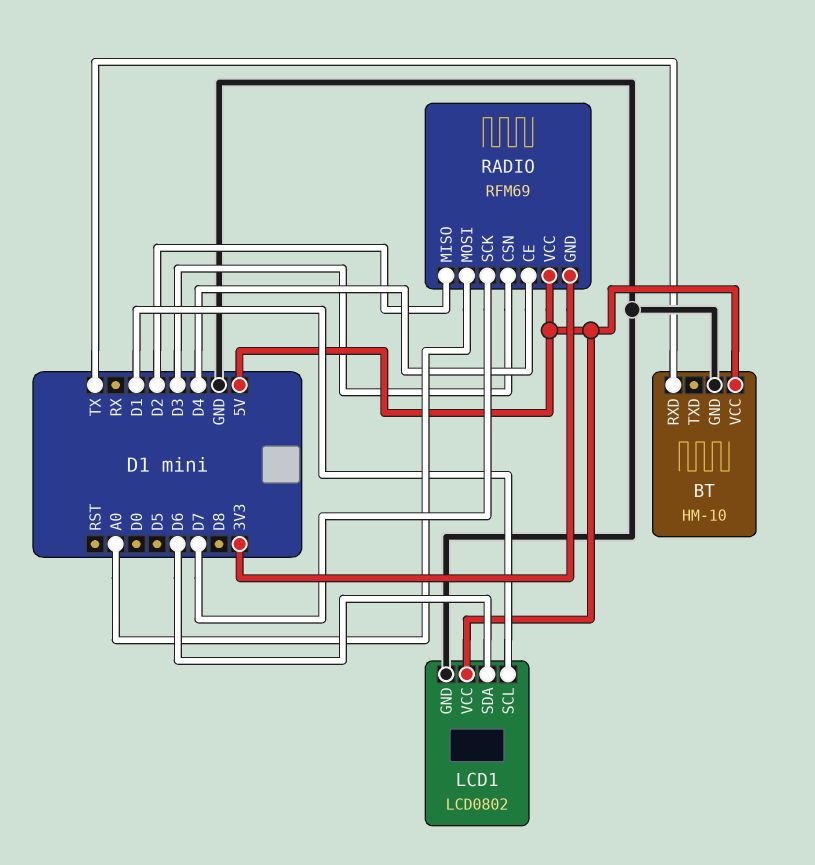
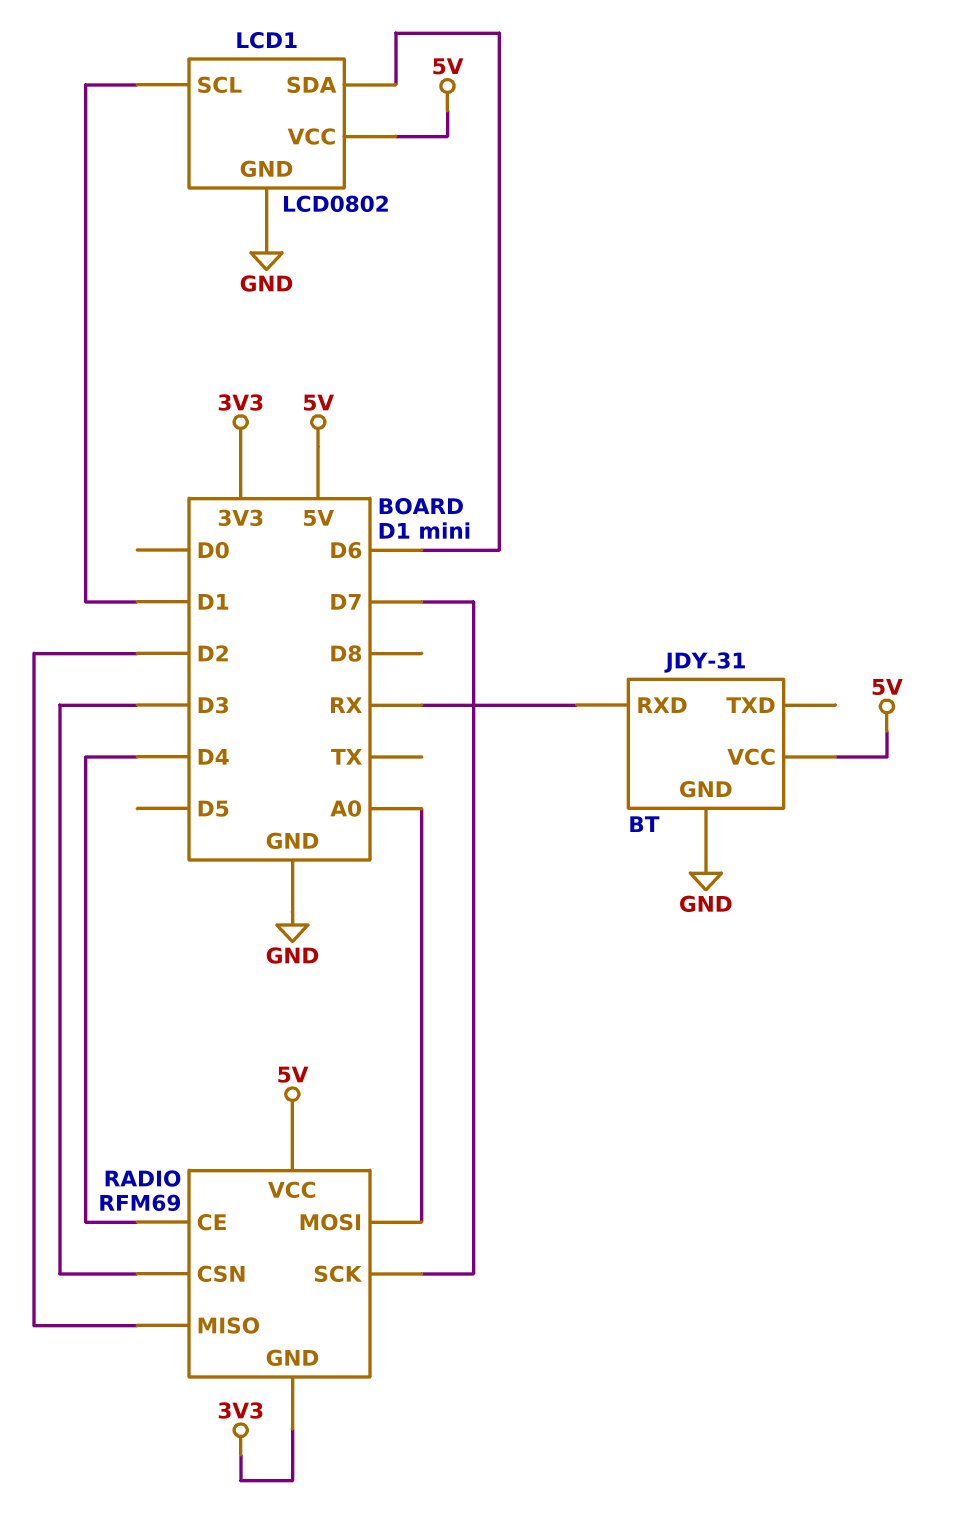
BT: HM-10 -> JDY-31
BT pin RXD: TX -> RX

